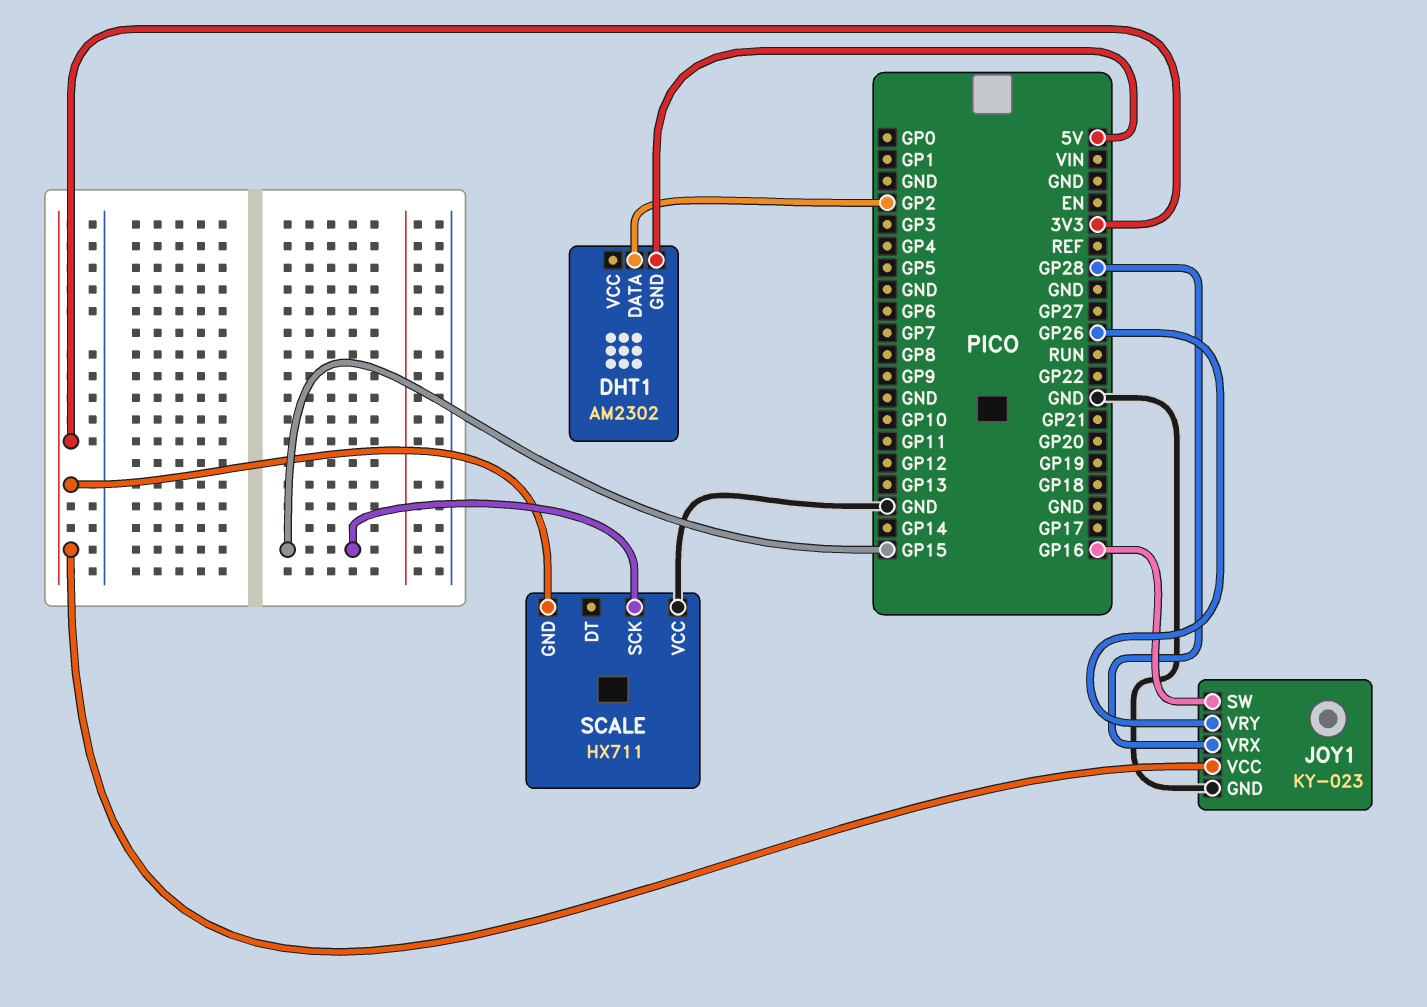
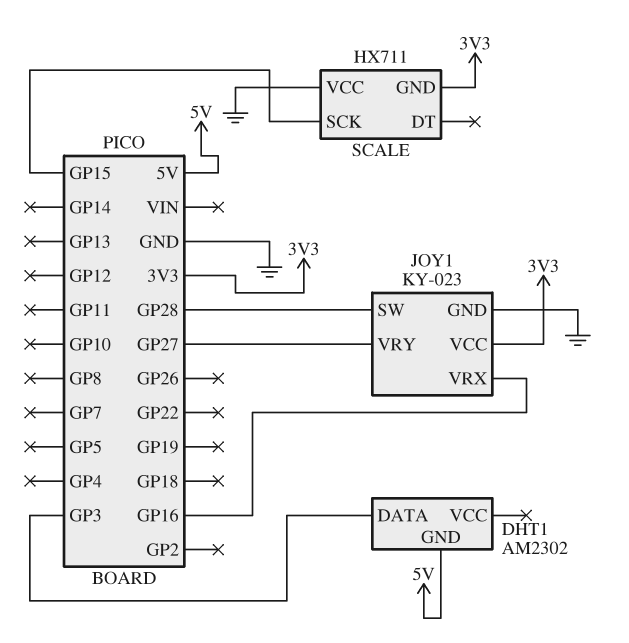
DHT1 pin DATA: GP2 -> GP3
JOY1 pin SW: GP16 -> GP28
JOY1 pin VRX: GP28 -> GP16
JOY1 pin VRY: GP26 -> GP27

